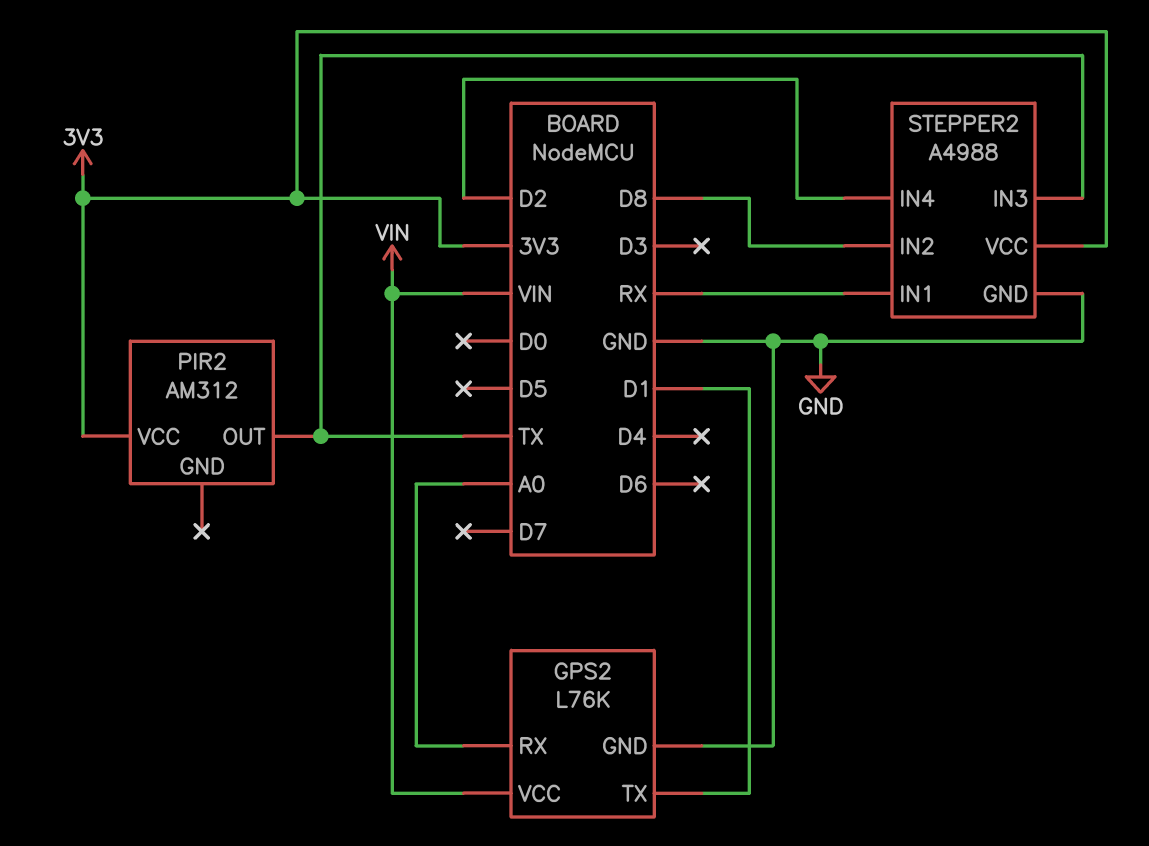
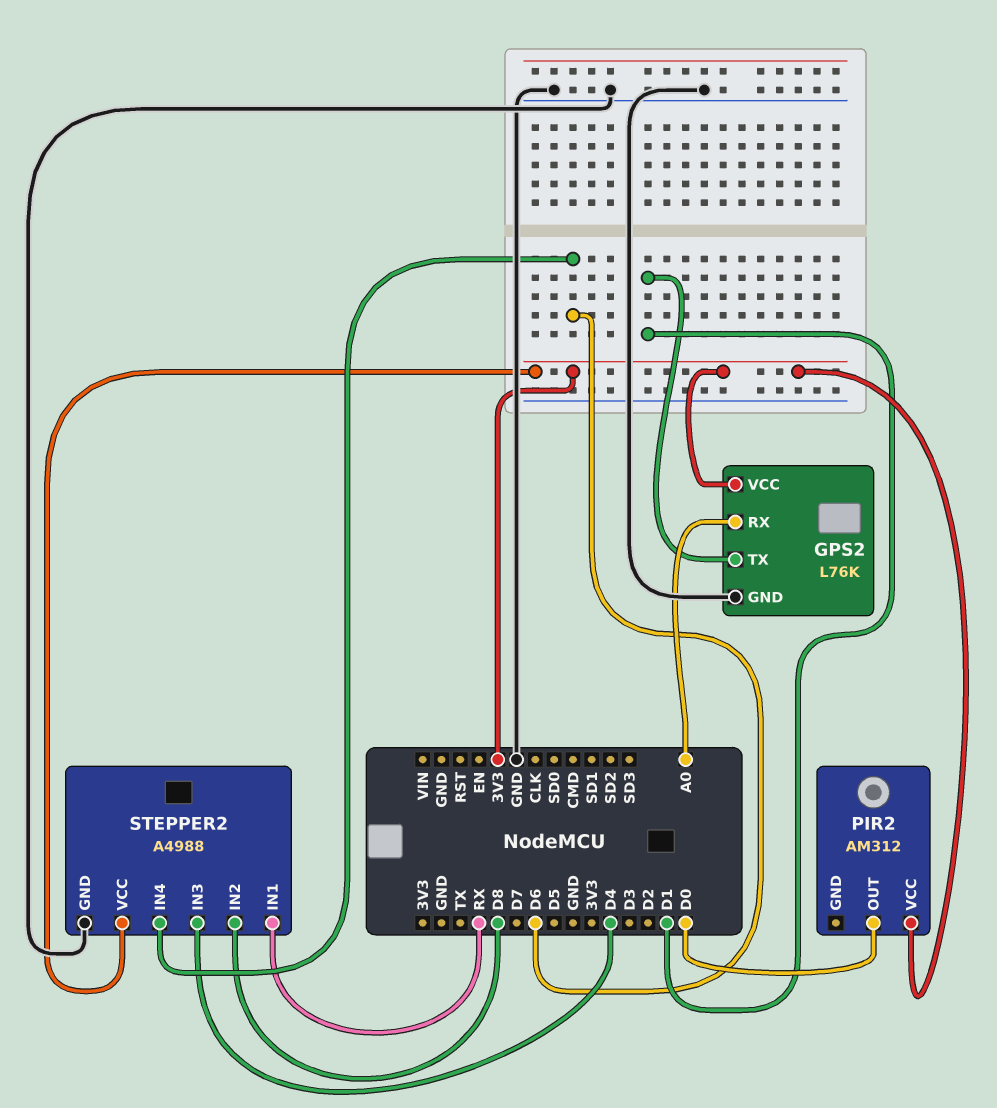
GPS2 pin VCC: VIN -> 3V3
PIR2 pin OUT: TX -> D0
STEPPER2 pin IN3: TX -> D4
STEPPER2 pin IN4: D2 -> D6

